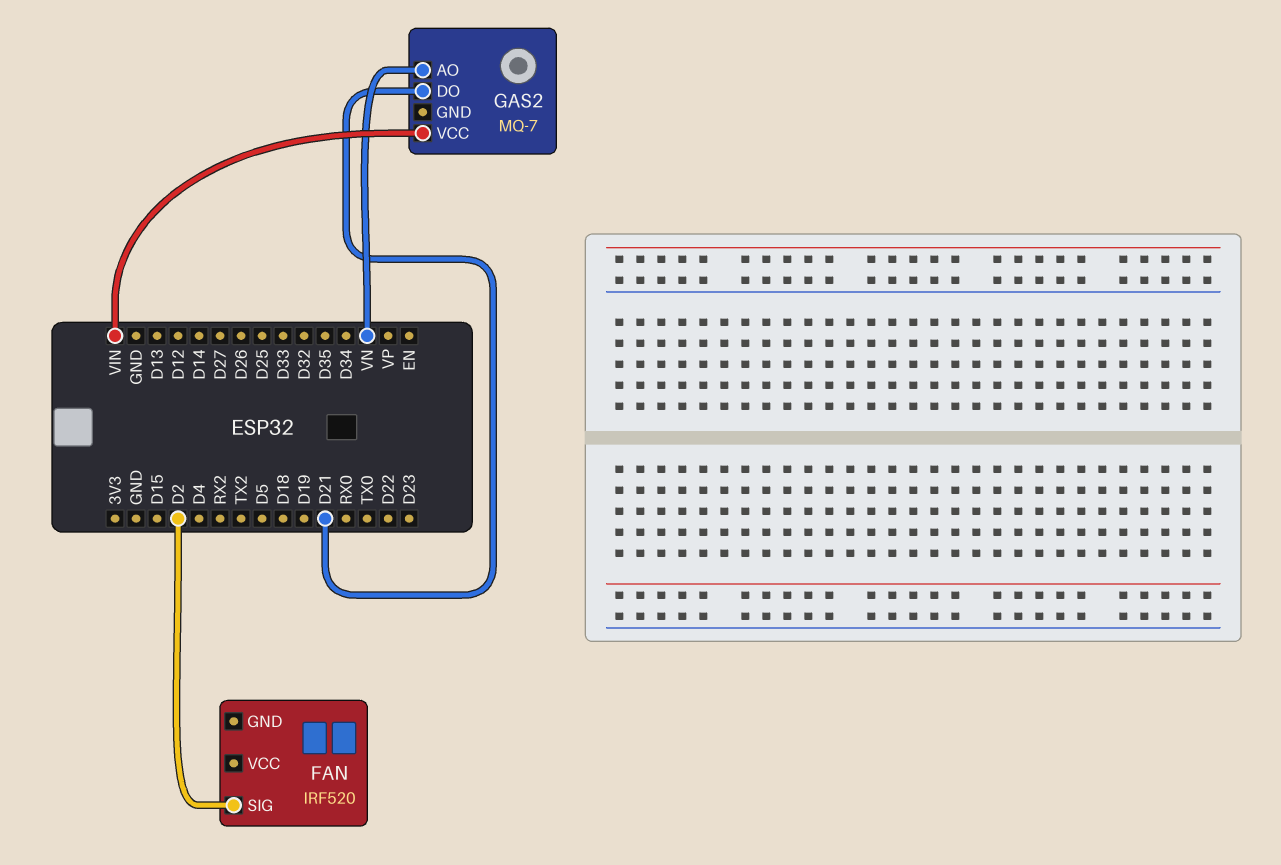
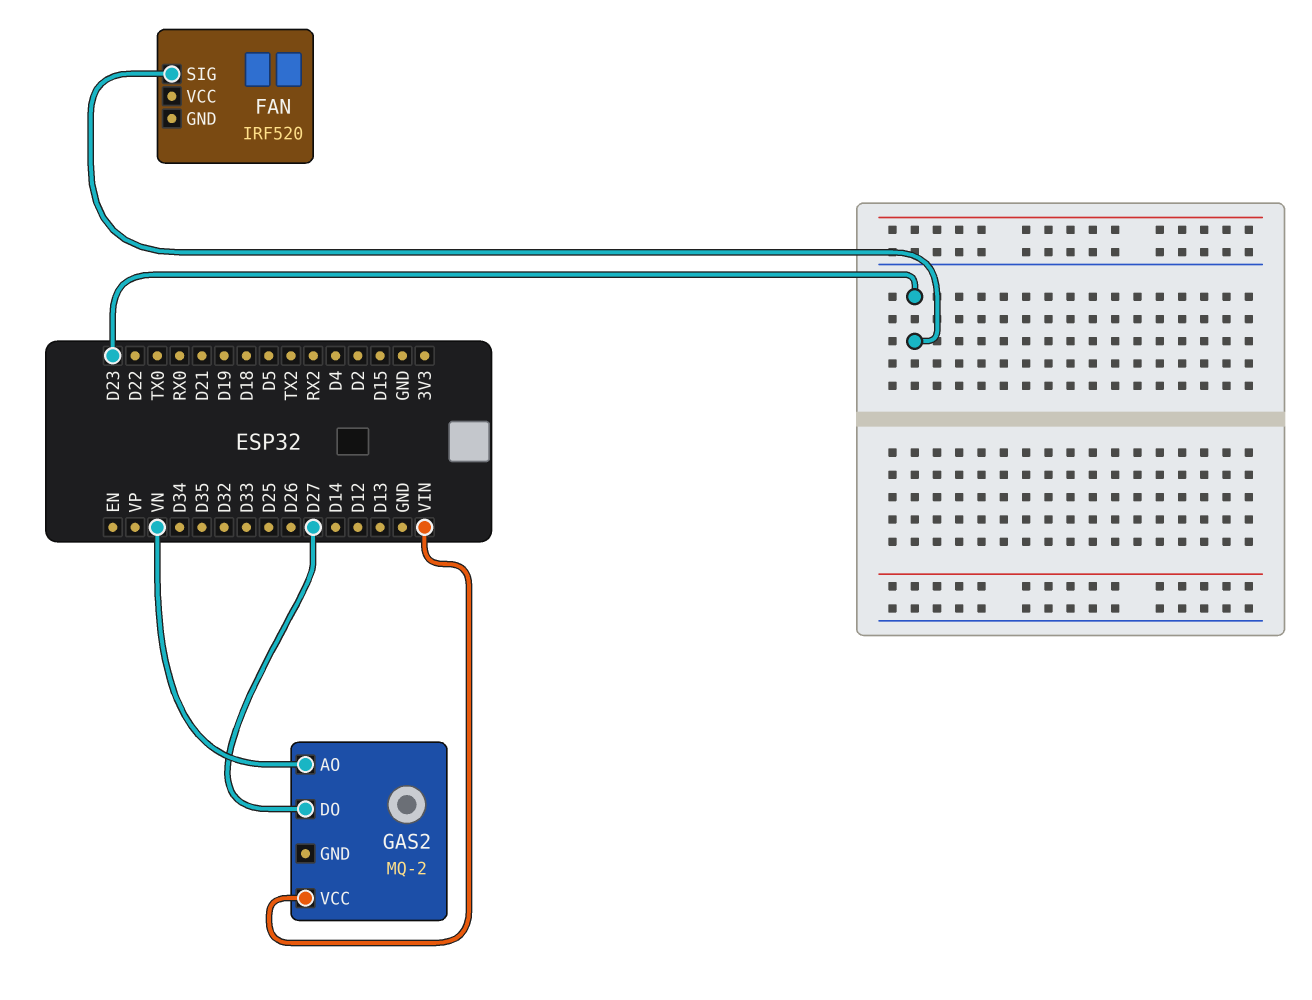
FAN pin SIG: D2 -> D23
GAS2: MQ-7 -> MQ-2
GAS2 pin DO: D21 -> D27

